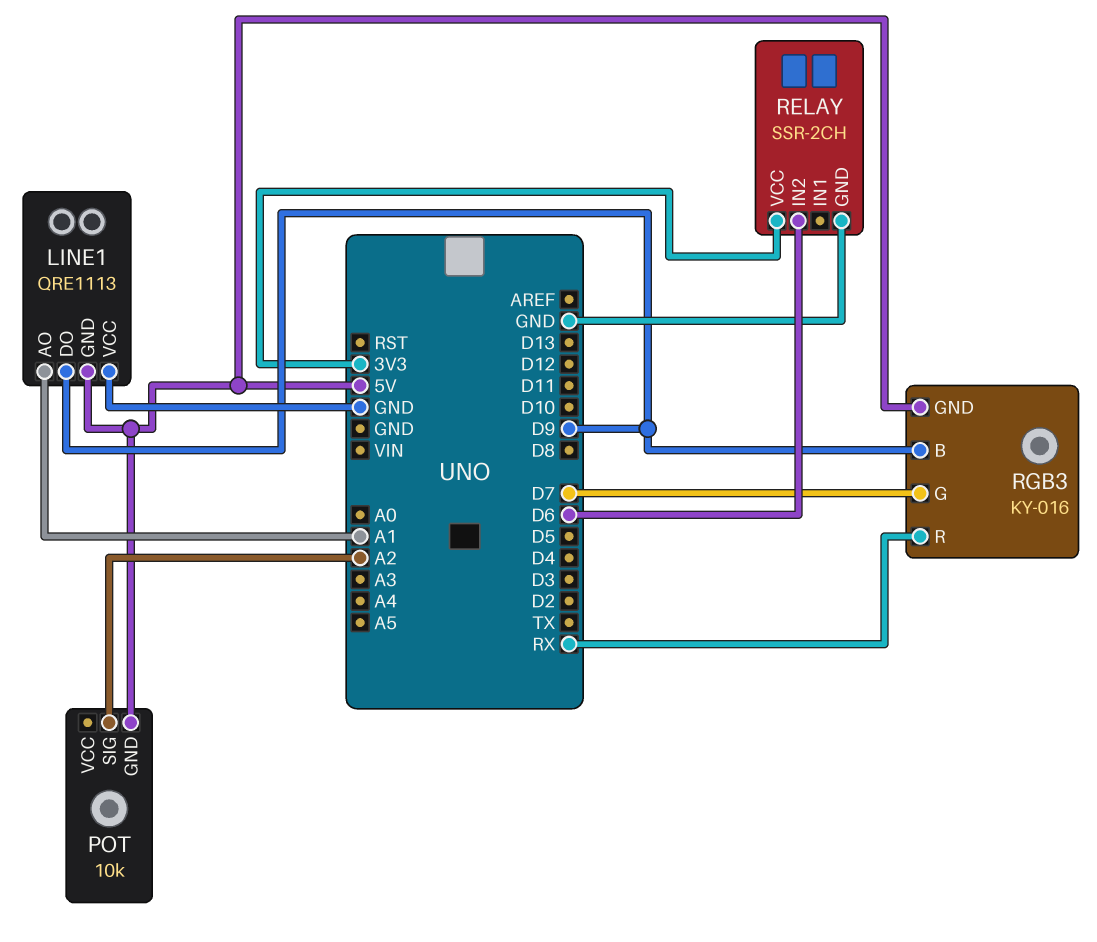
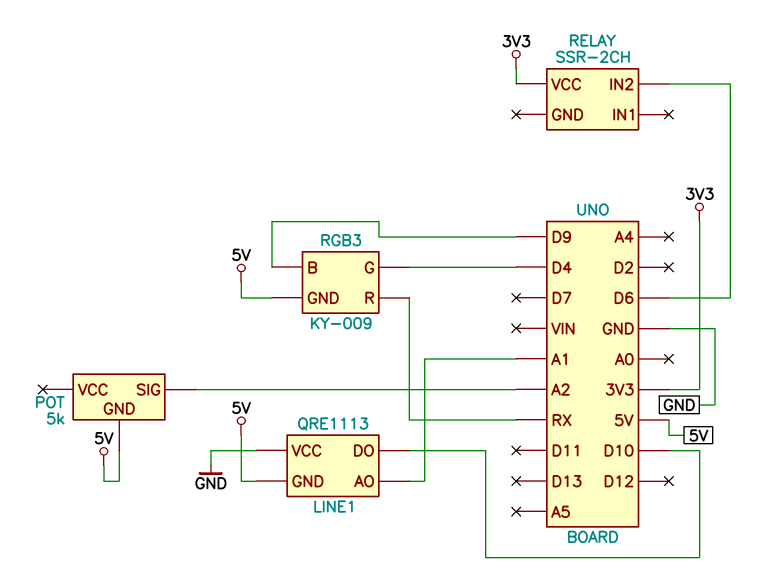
LINE1 pin DO: D9 -> D10
POT: 10k -> 5k
RELAY pin GND: GND -> none
RGB3: KY-016 -> KY-009
RGB3 pin G: D7 -> D4

